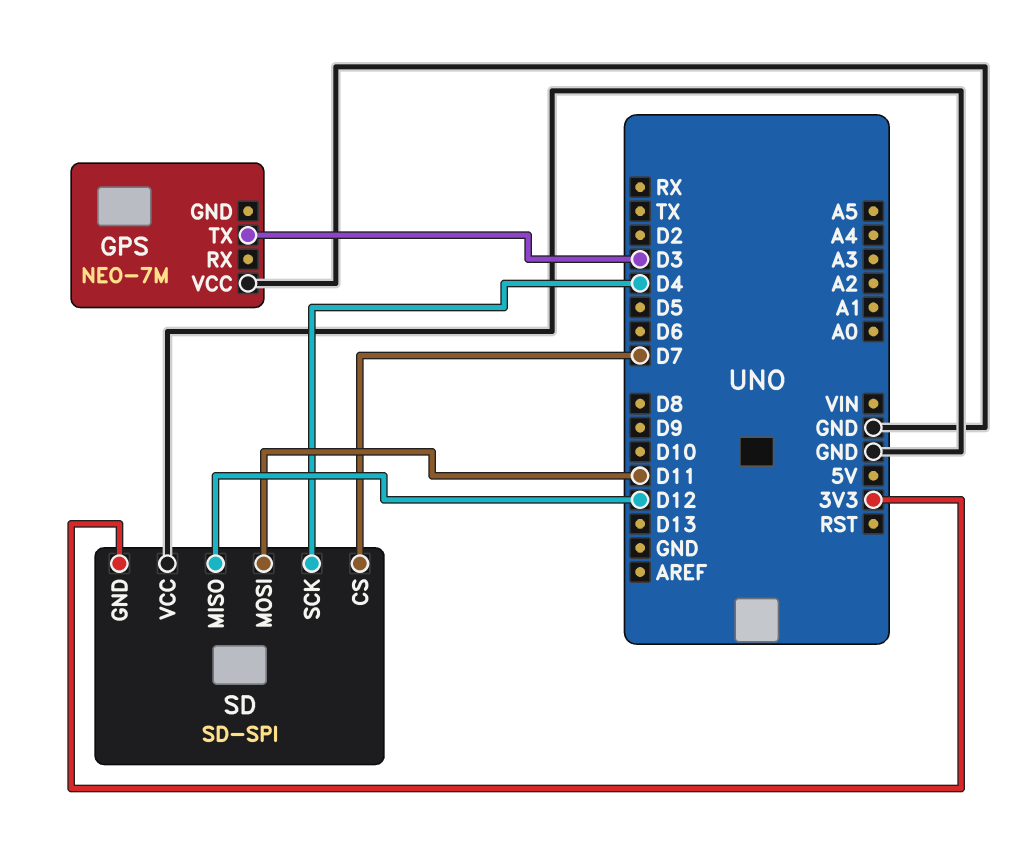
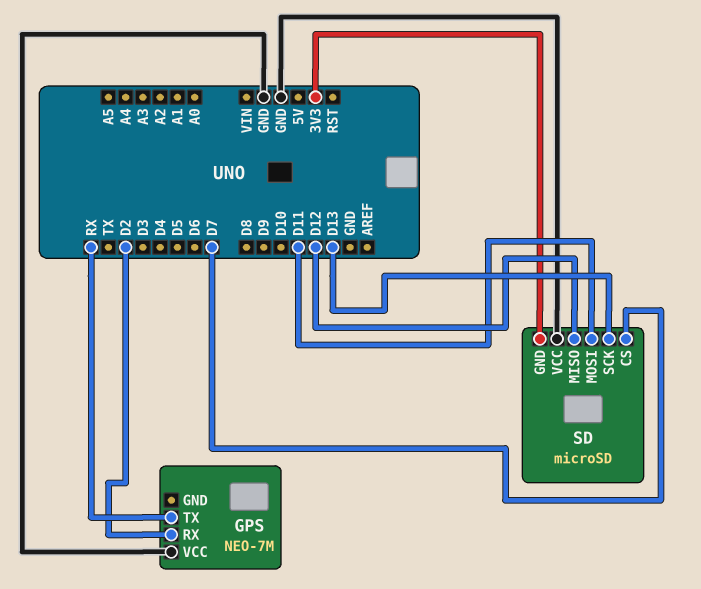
GPS pin RX: none -> D2
GPS pin TX: D3 -> RX
SD: SD-SPI -> microSD
SD pin SCK: D4 -> D13

